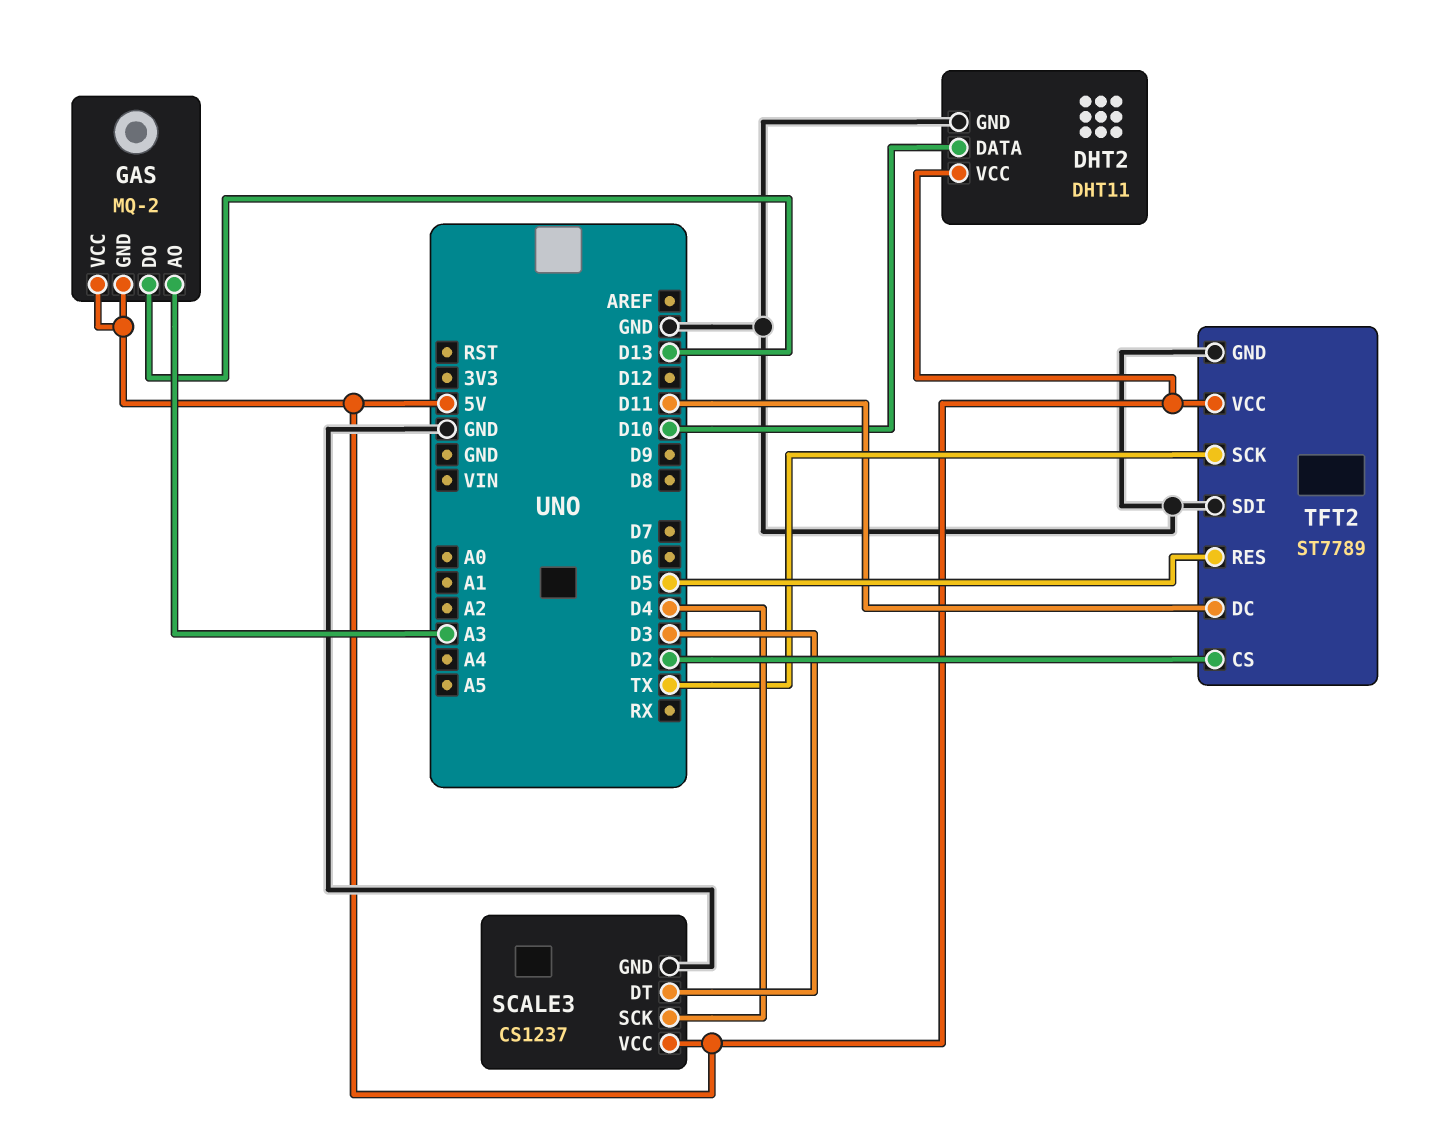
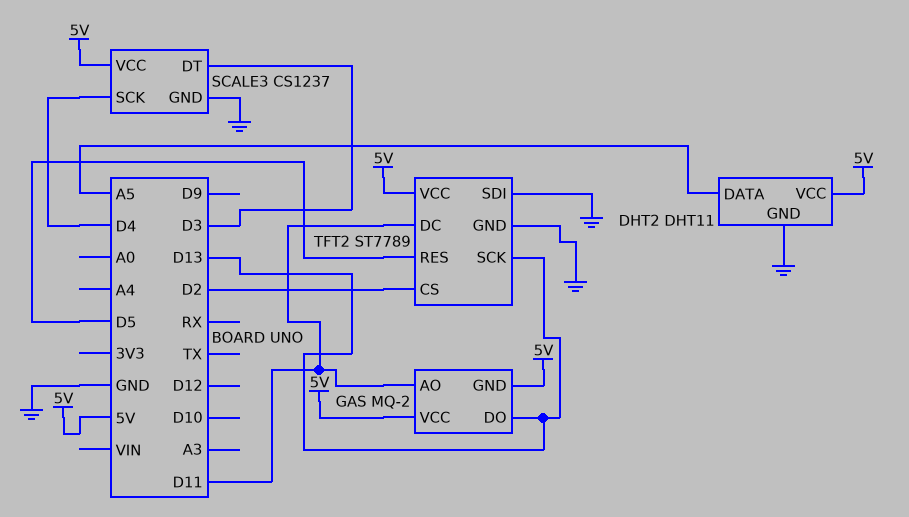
DHT2 pin DATA: D10 -> A5
GAS pin AO: A3 -> D11
TFT2 pin SCK: TX -> D13

